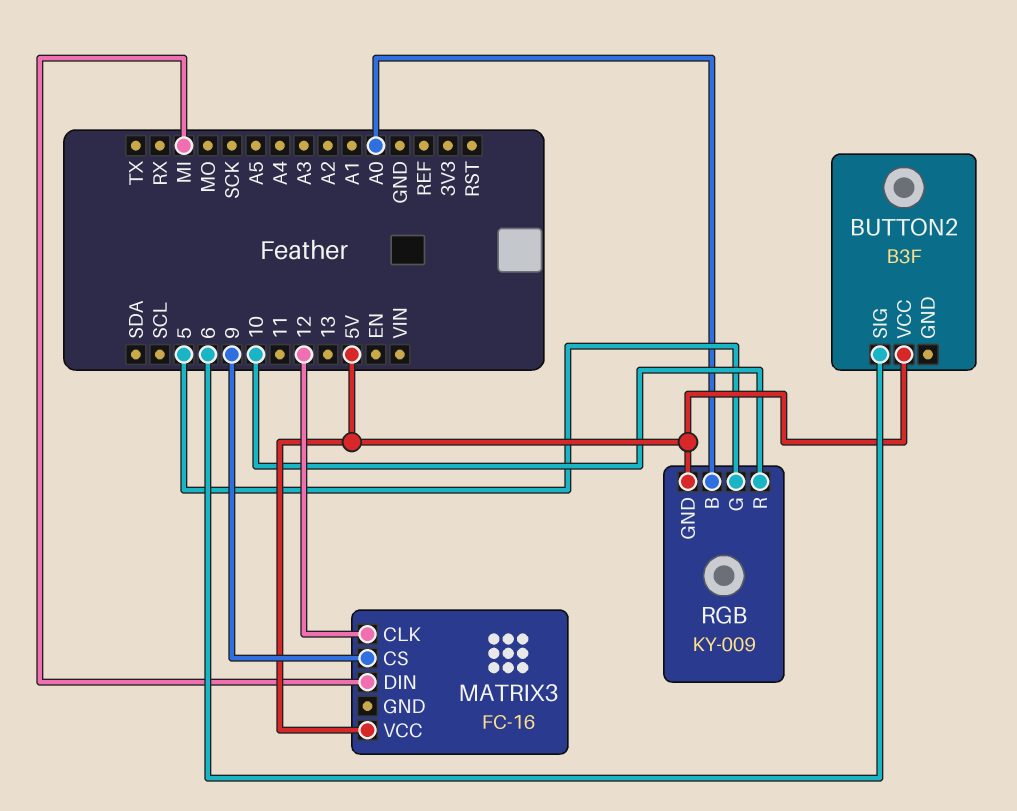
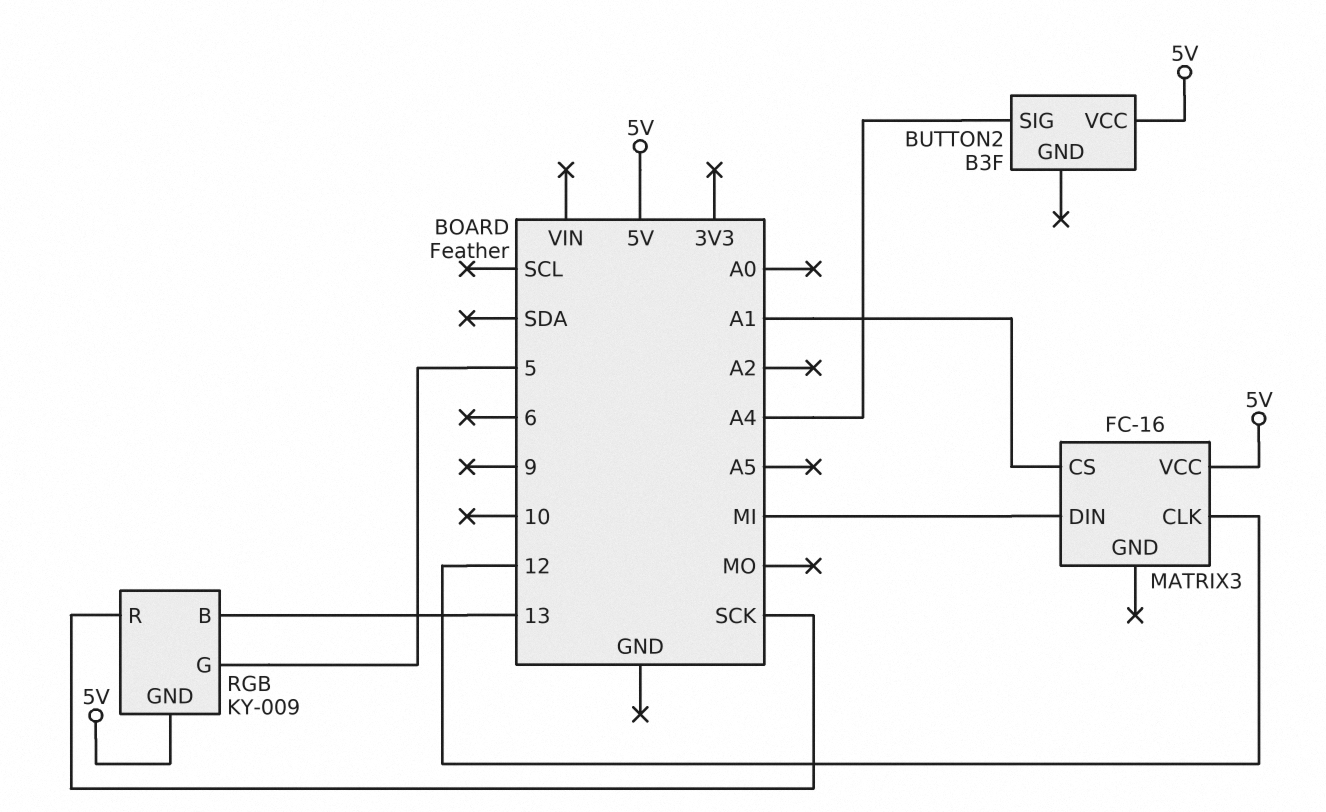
BUTTON2 pin SIG: 6 -> A4
MATRIX3 pin CS: 9 -> A1
RGB pin B: A0 -> 13
RGB pin R: 10 -> SCK

